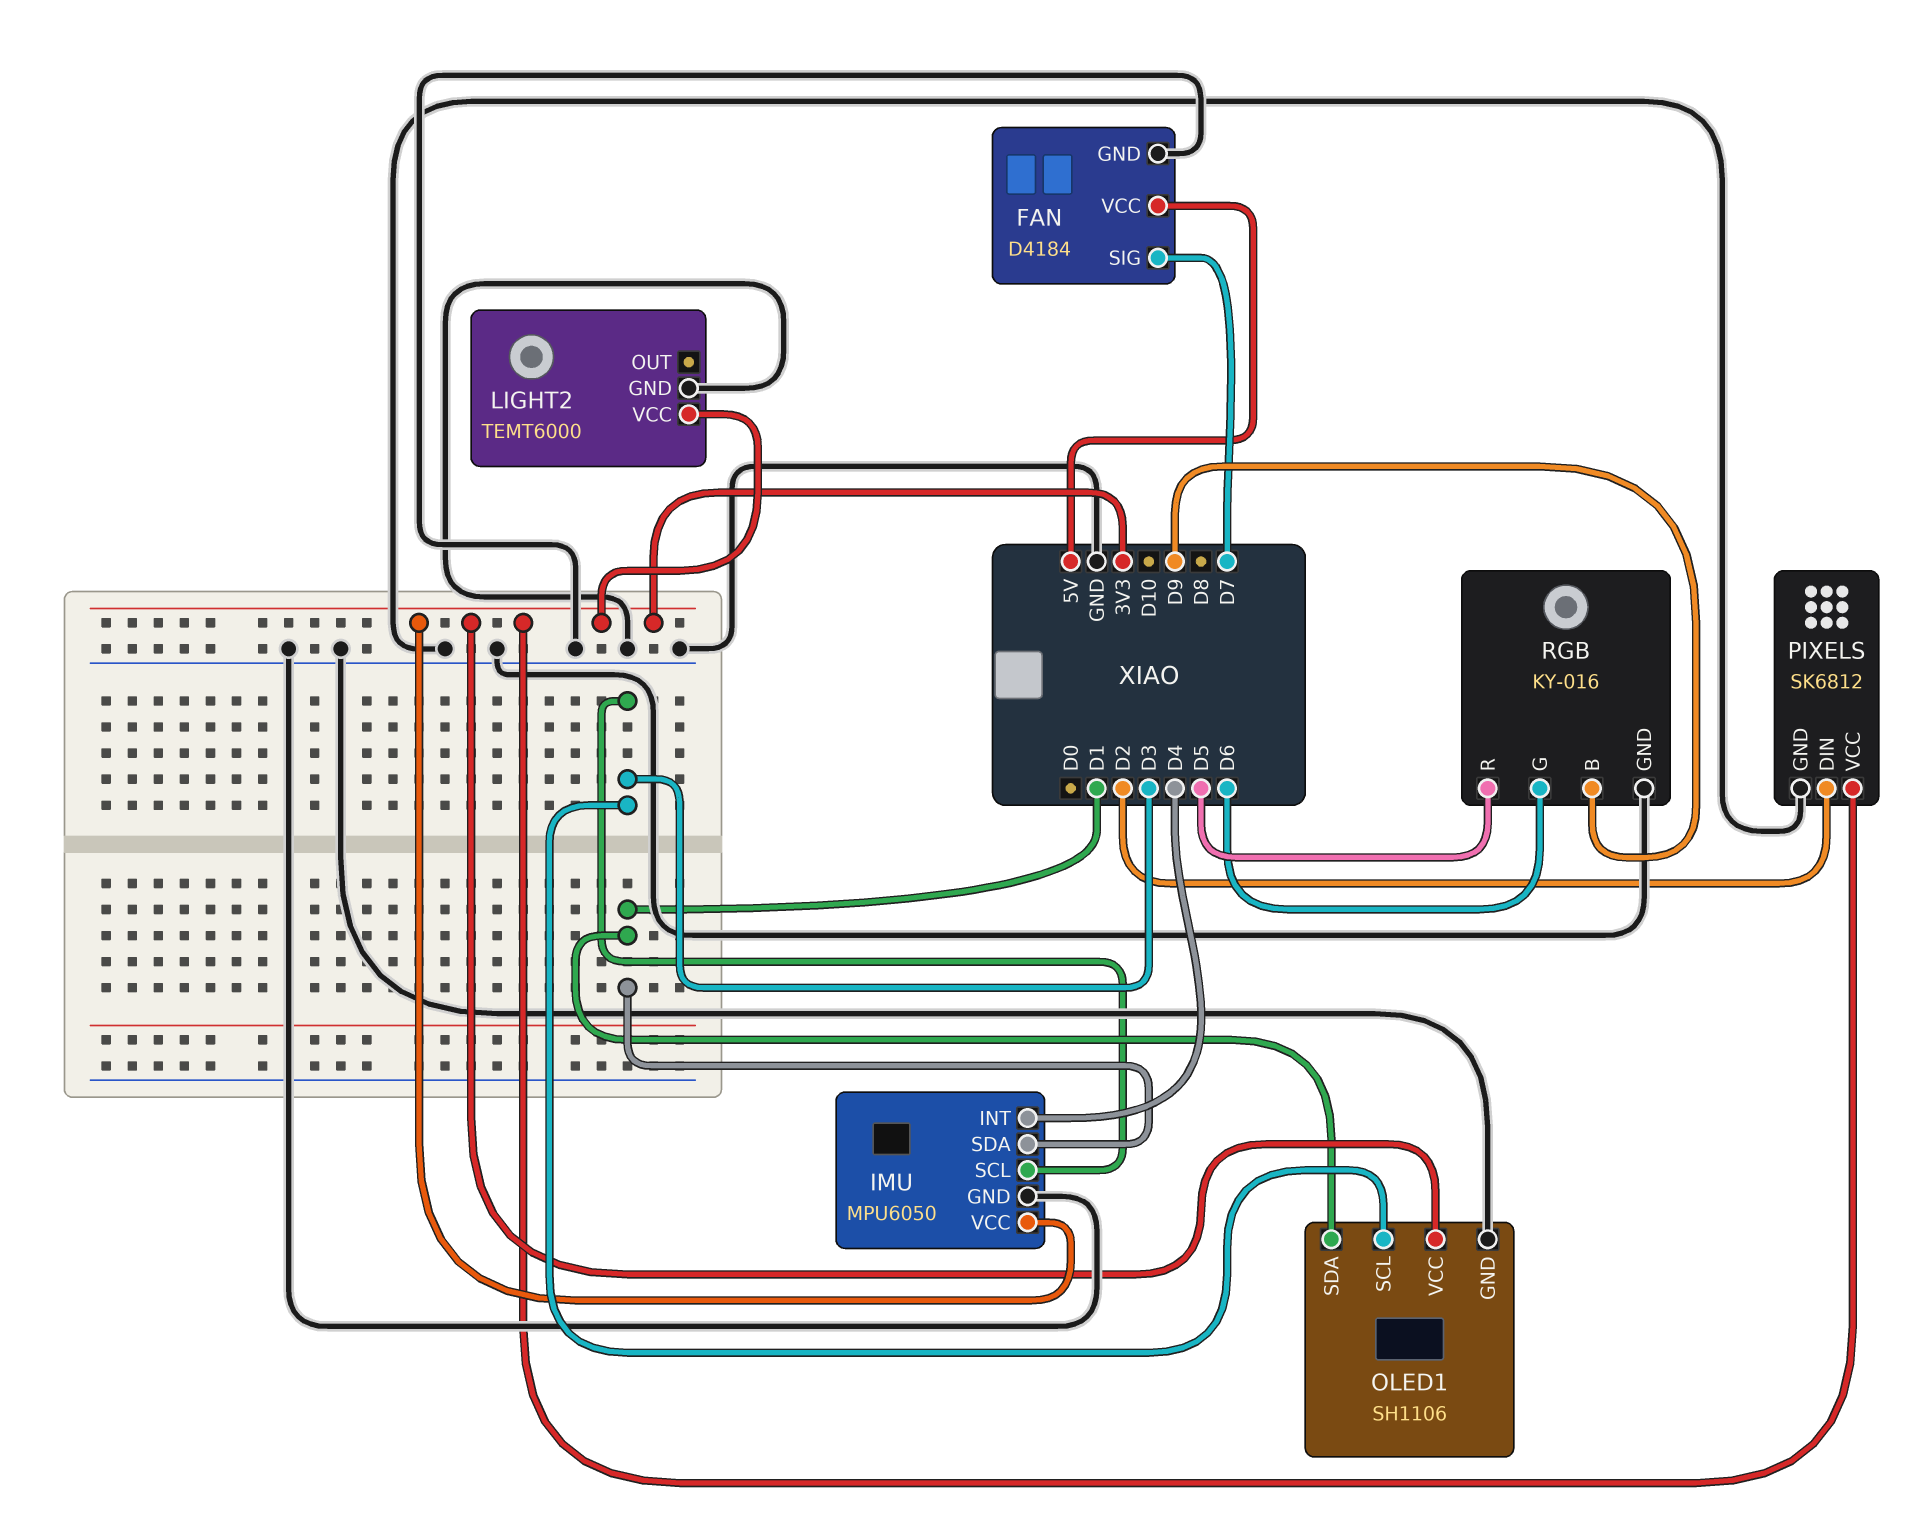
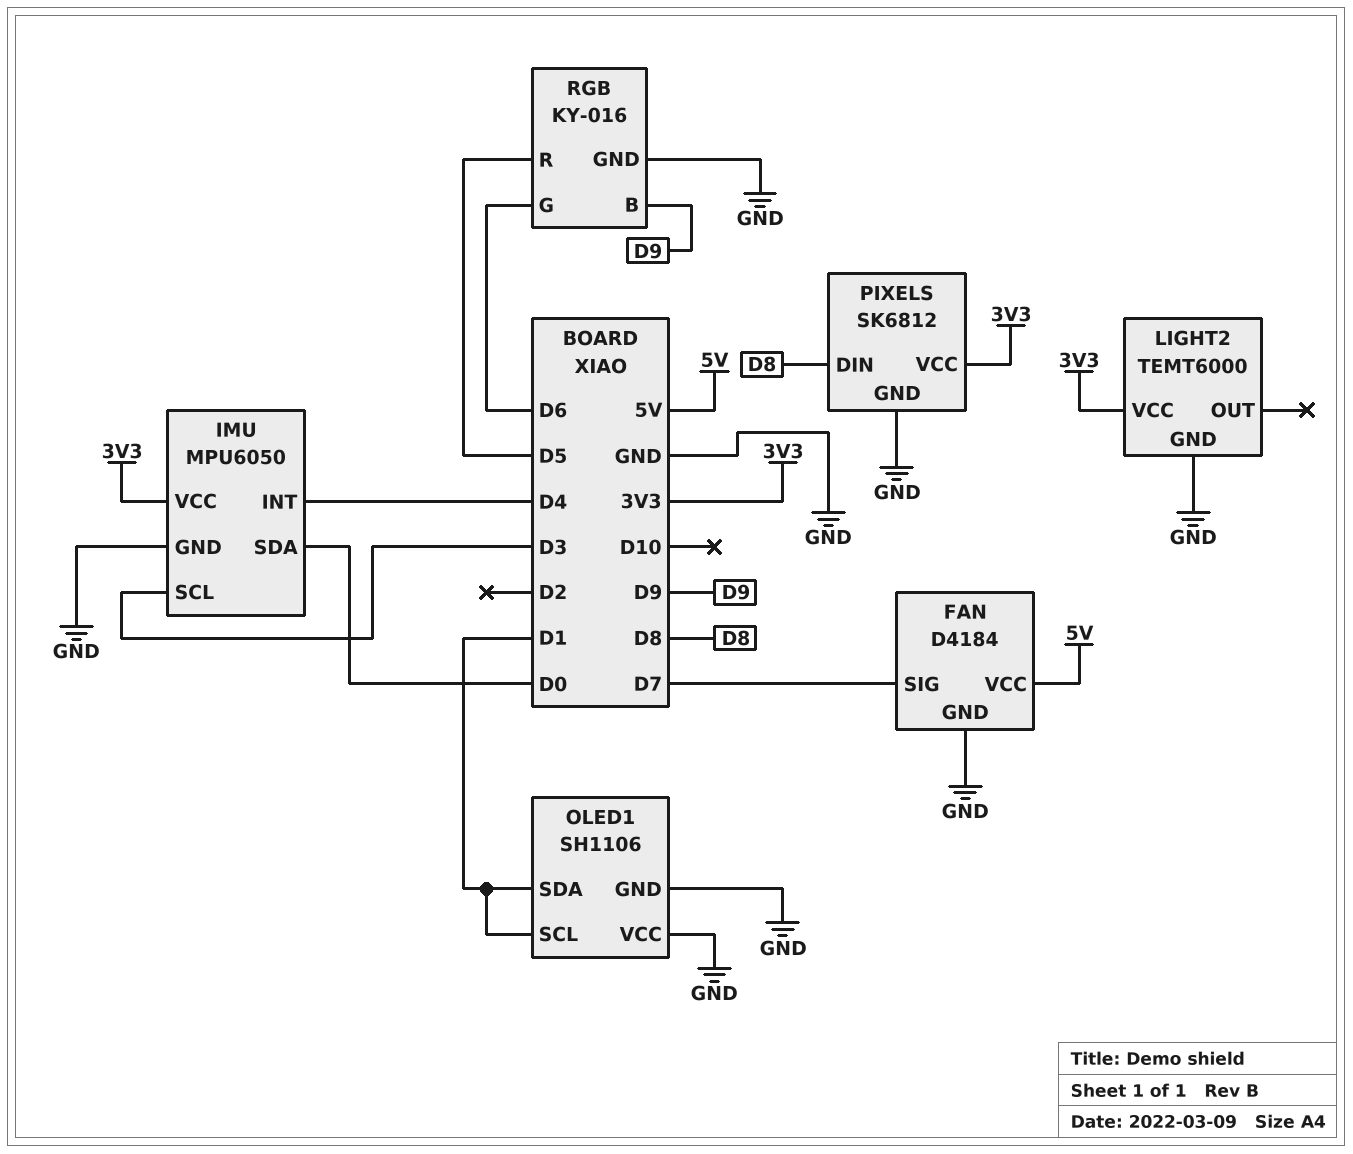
IMU pin SDA: D1 -> D0
OLED1 pin SCL: D3 -> D1
OLED1 pin VCC: 3V3 -> GND
PIXELS pin DIN: D2 -> D8

